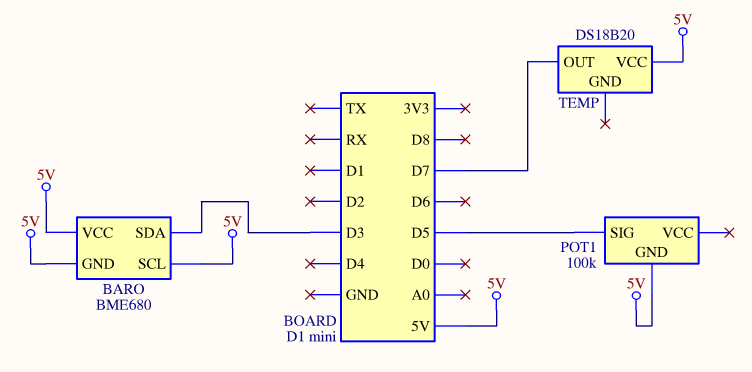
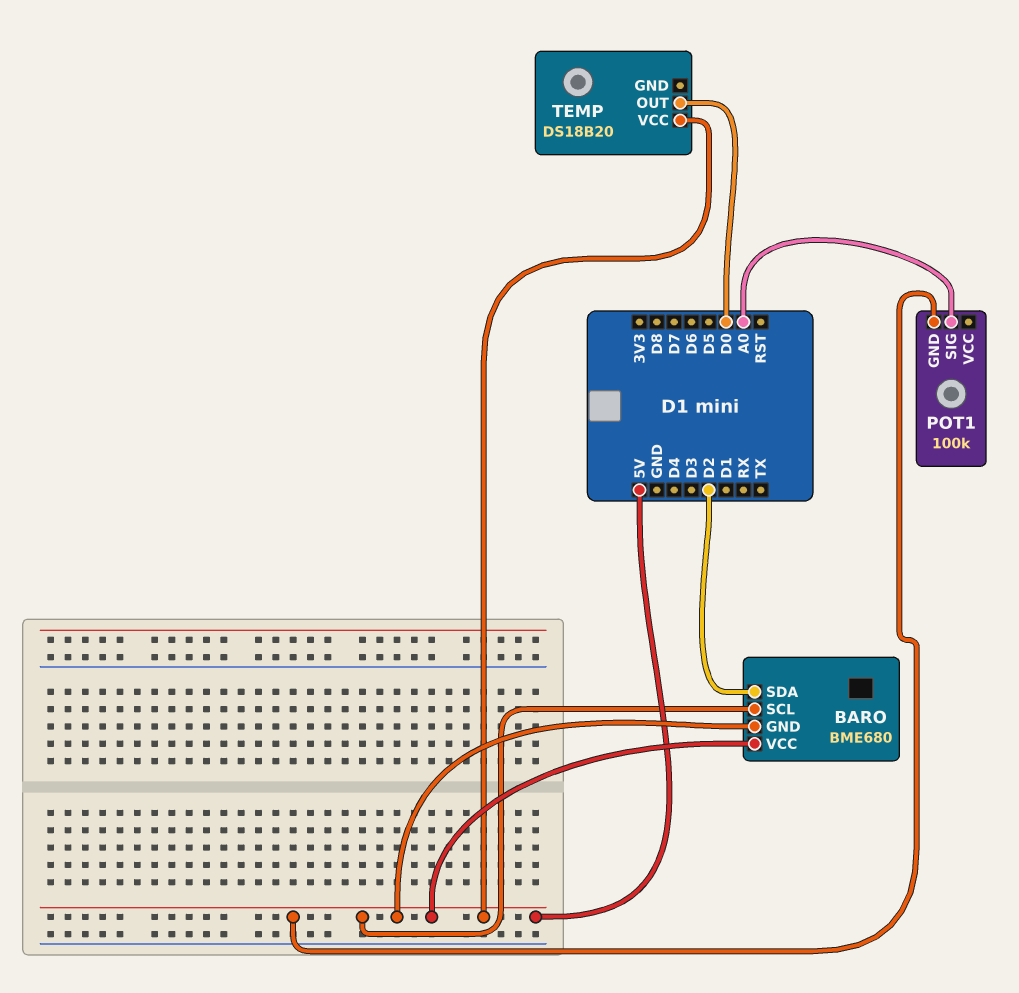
BARO pin SDA: D3 -> D2
POT1 pin SIG: D5 -> A0
TEMP pin OUT: D7 -> D0

